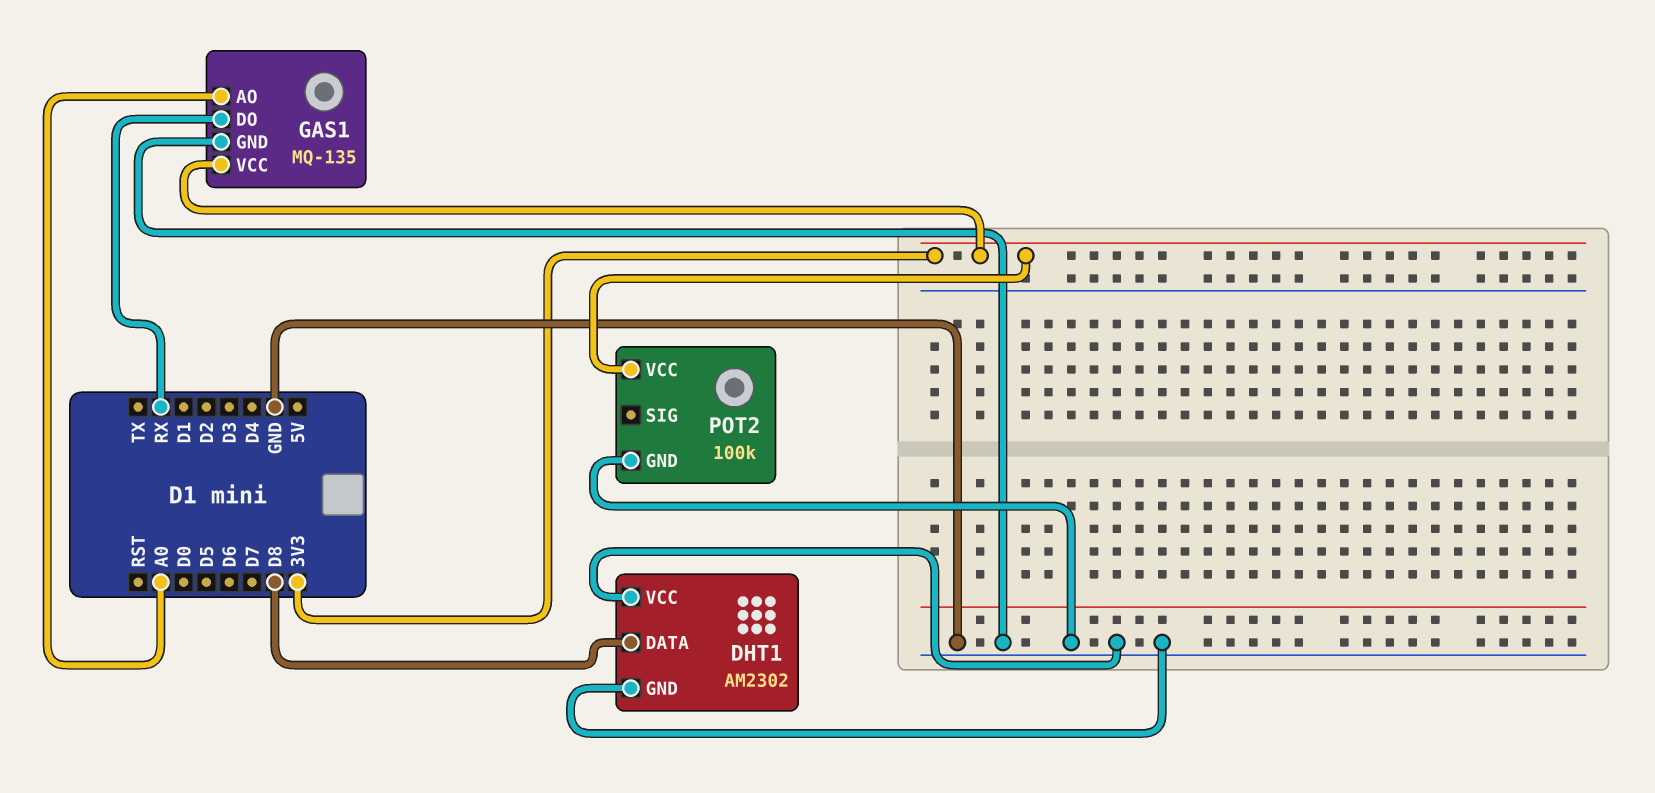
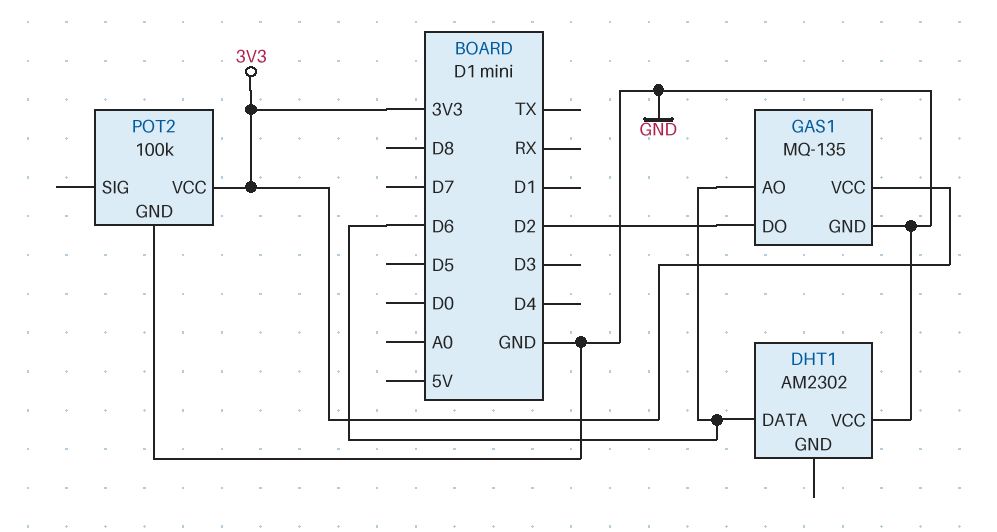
DHT1 pin DATA: D8 -> D6
DHT1 pin GND: GND -> none
GAS1 pin AO: A0 -> D6
GAS1 pin DO: RX -> D2

